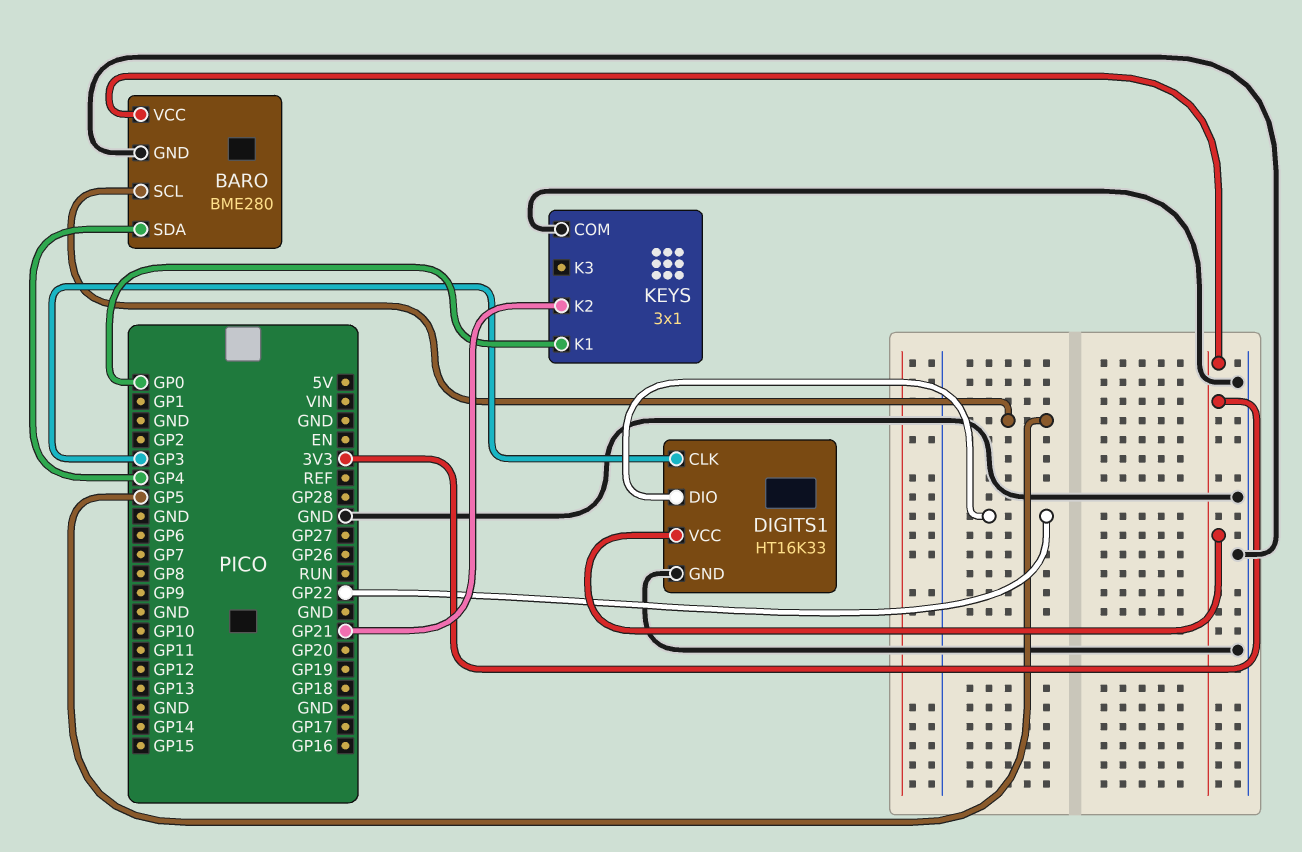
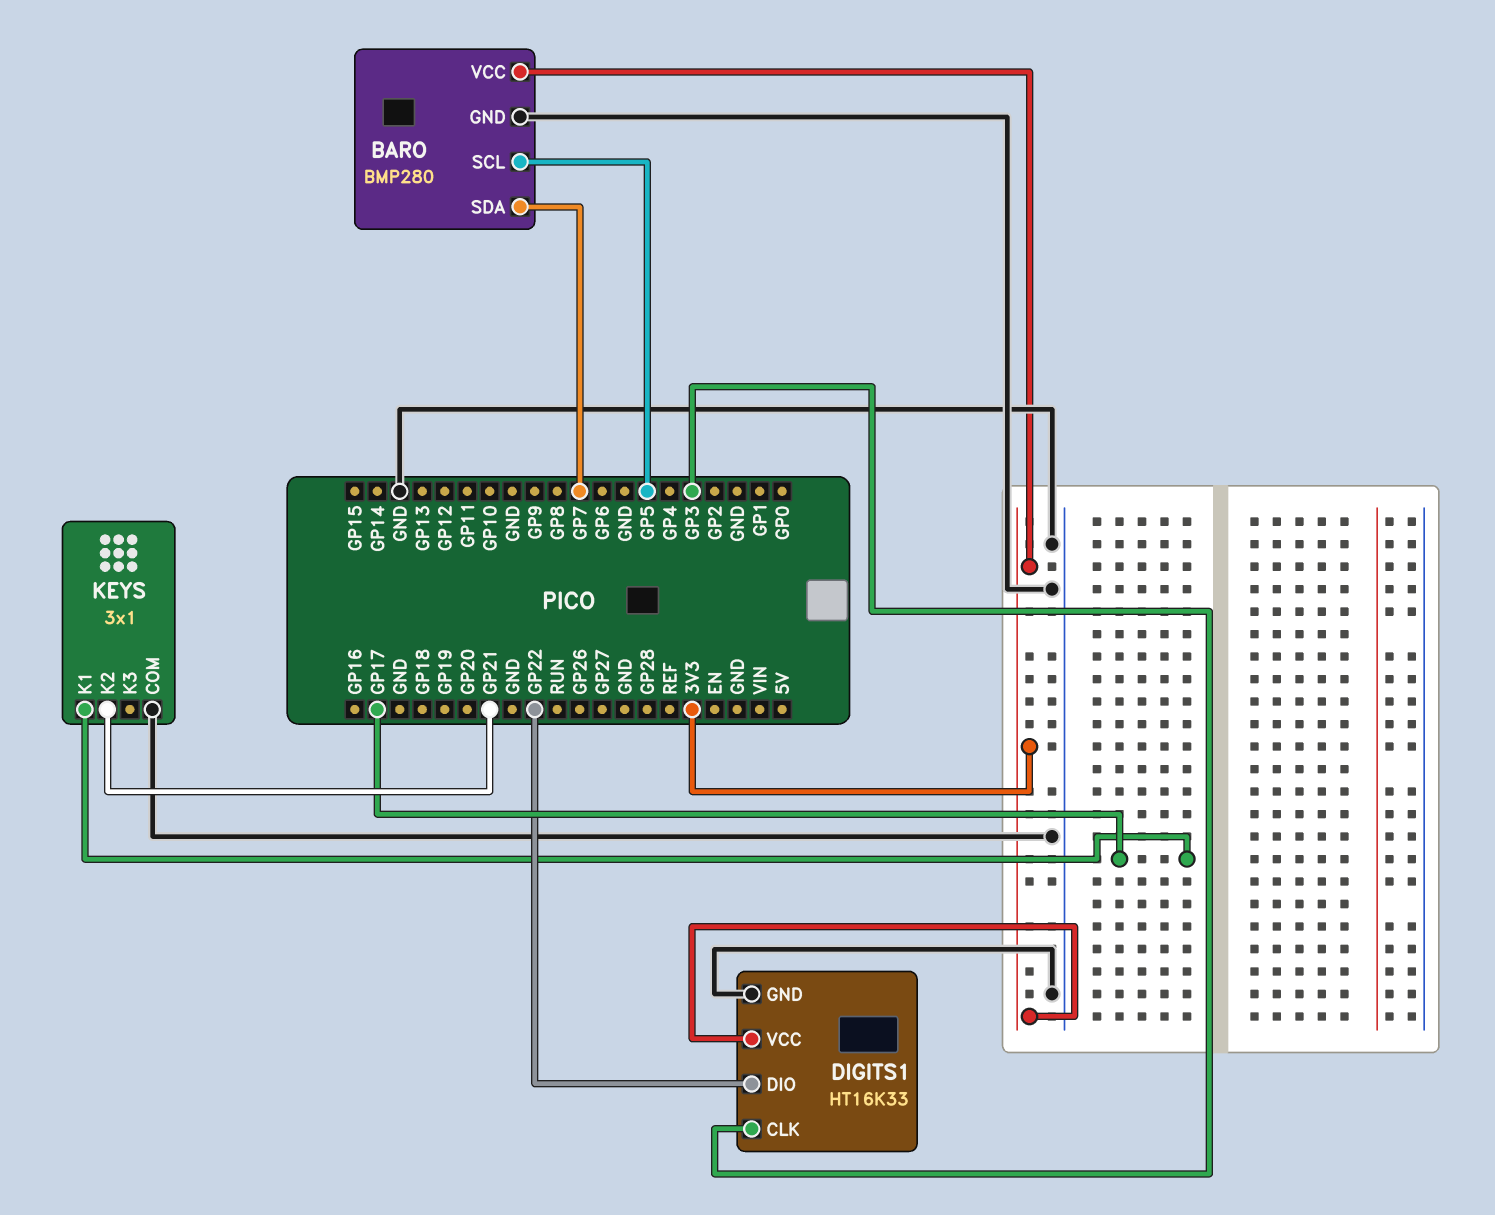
BARO: BME280 -> BMP280
BARO pin SDA: GP4 -> GP7
KEYS pin K1: GP0 -> GP17

